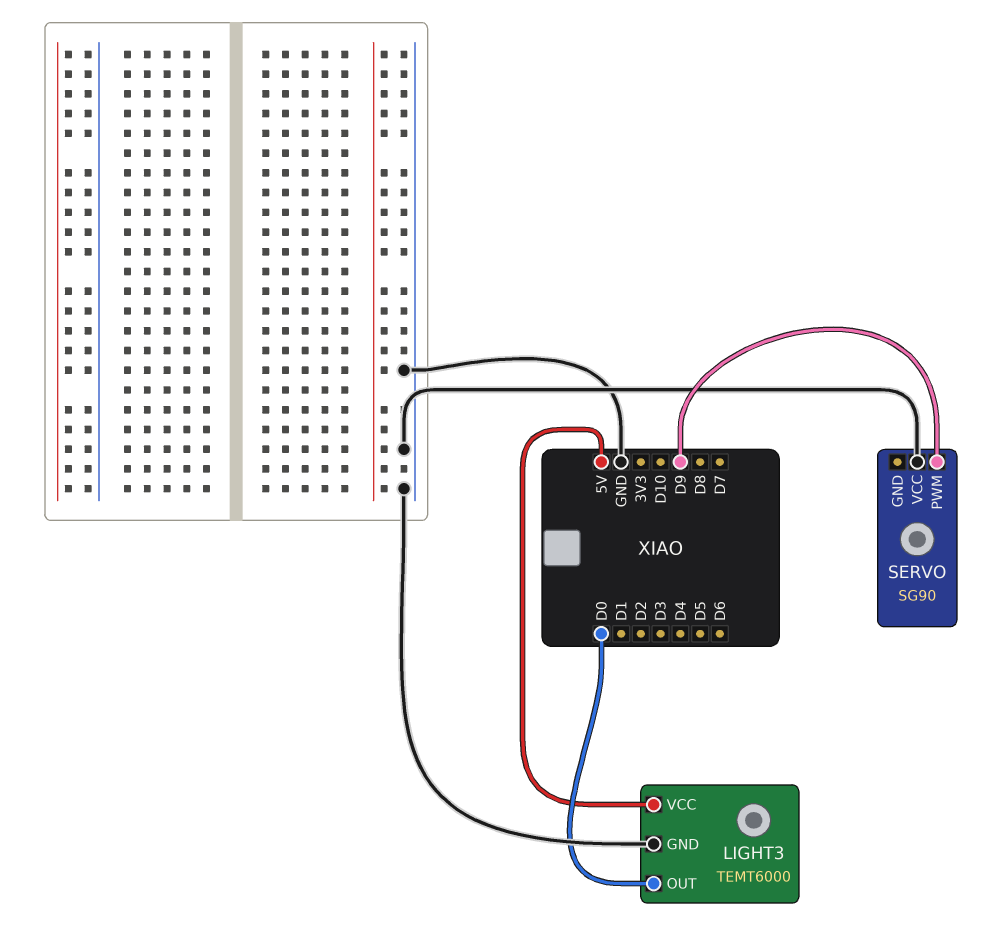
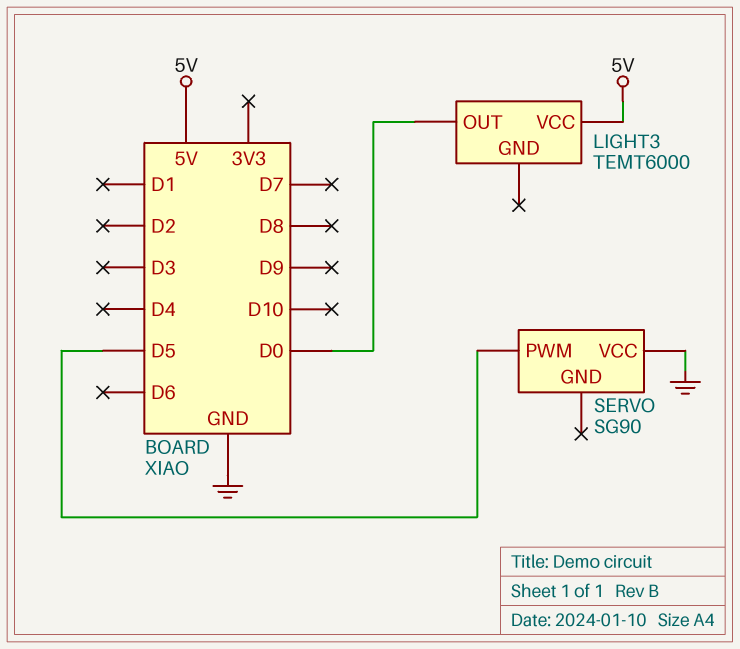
LIGHT3 pin GND: GND -> none
SERVO pin PWM: D9 -> D5

